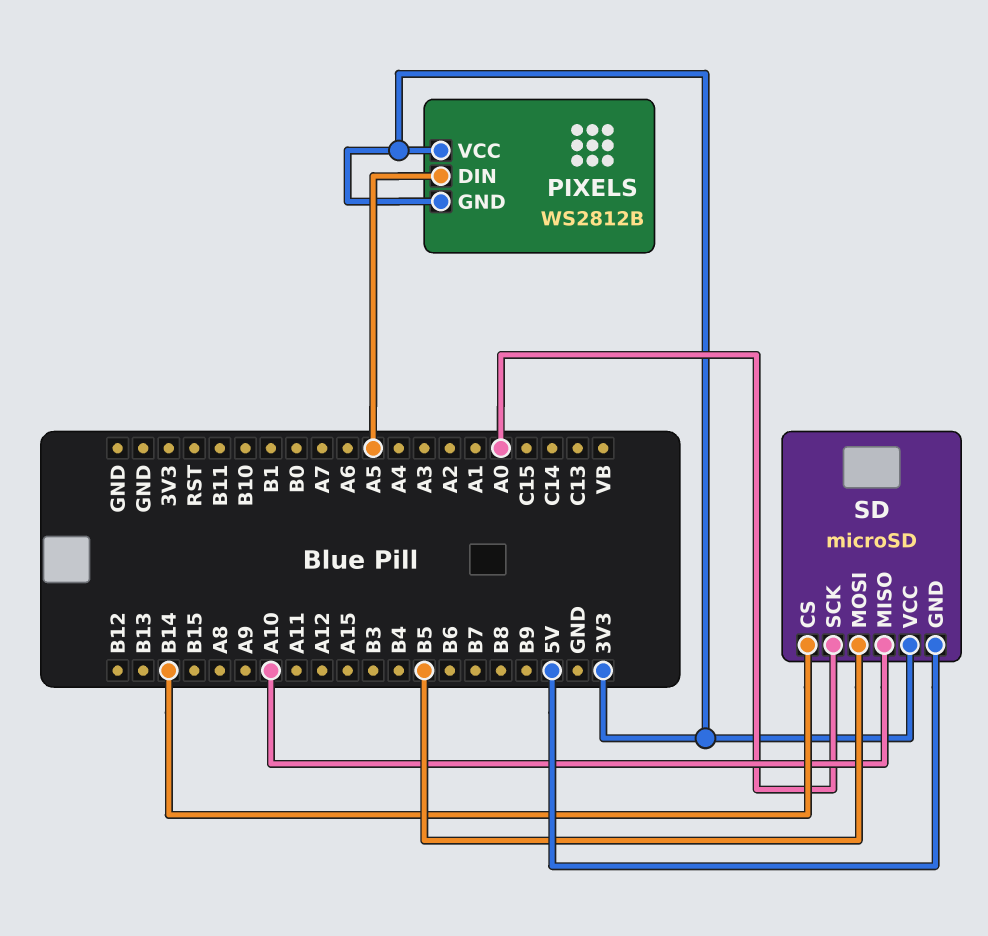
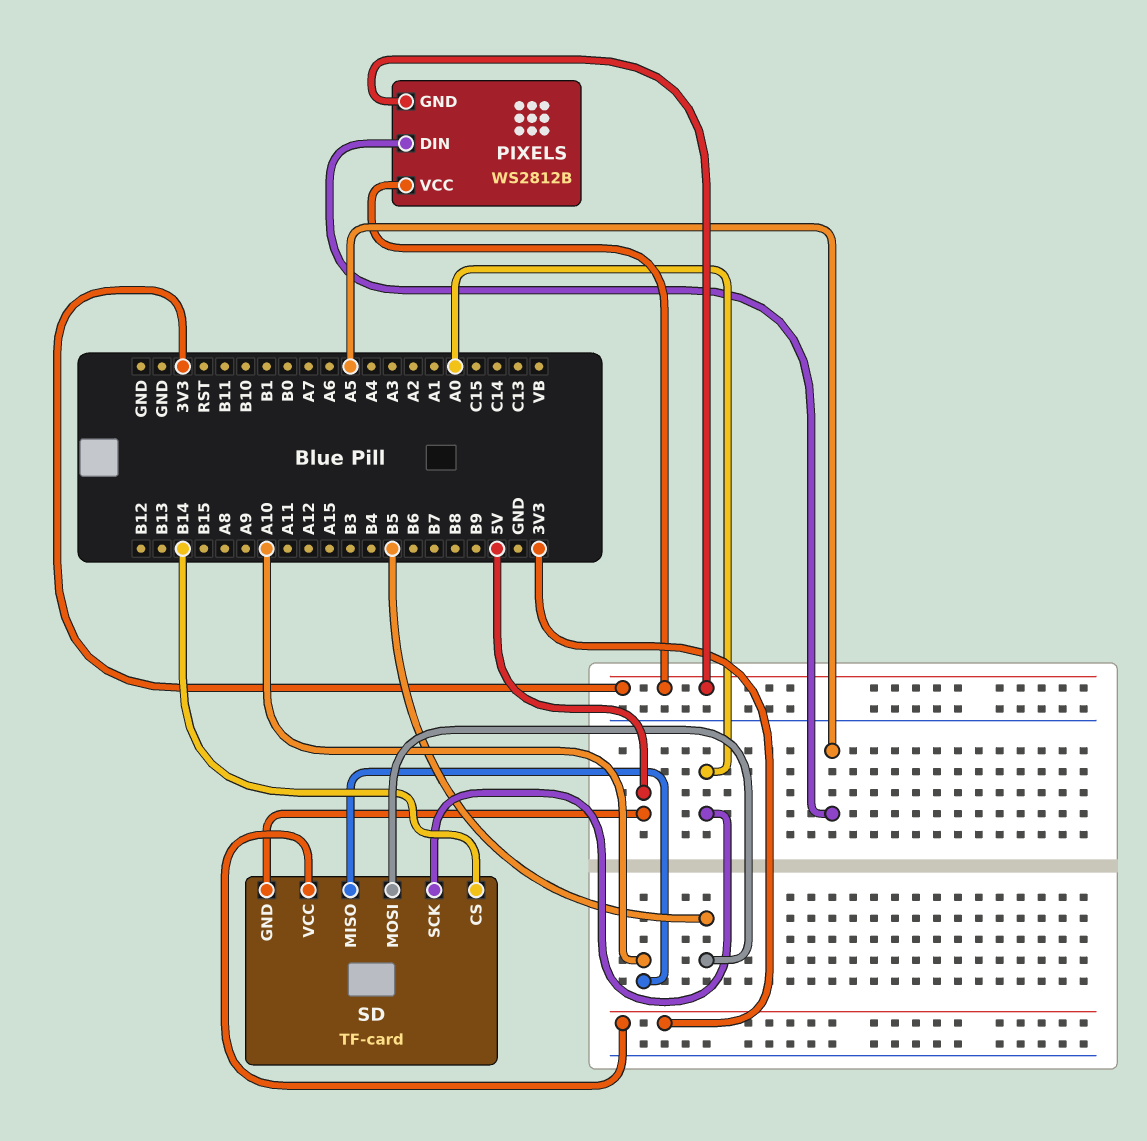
SD: microSD -> TF-card

